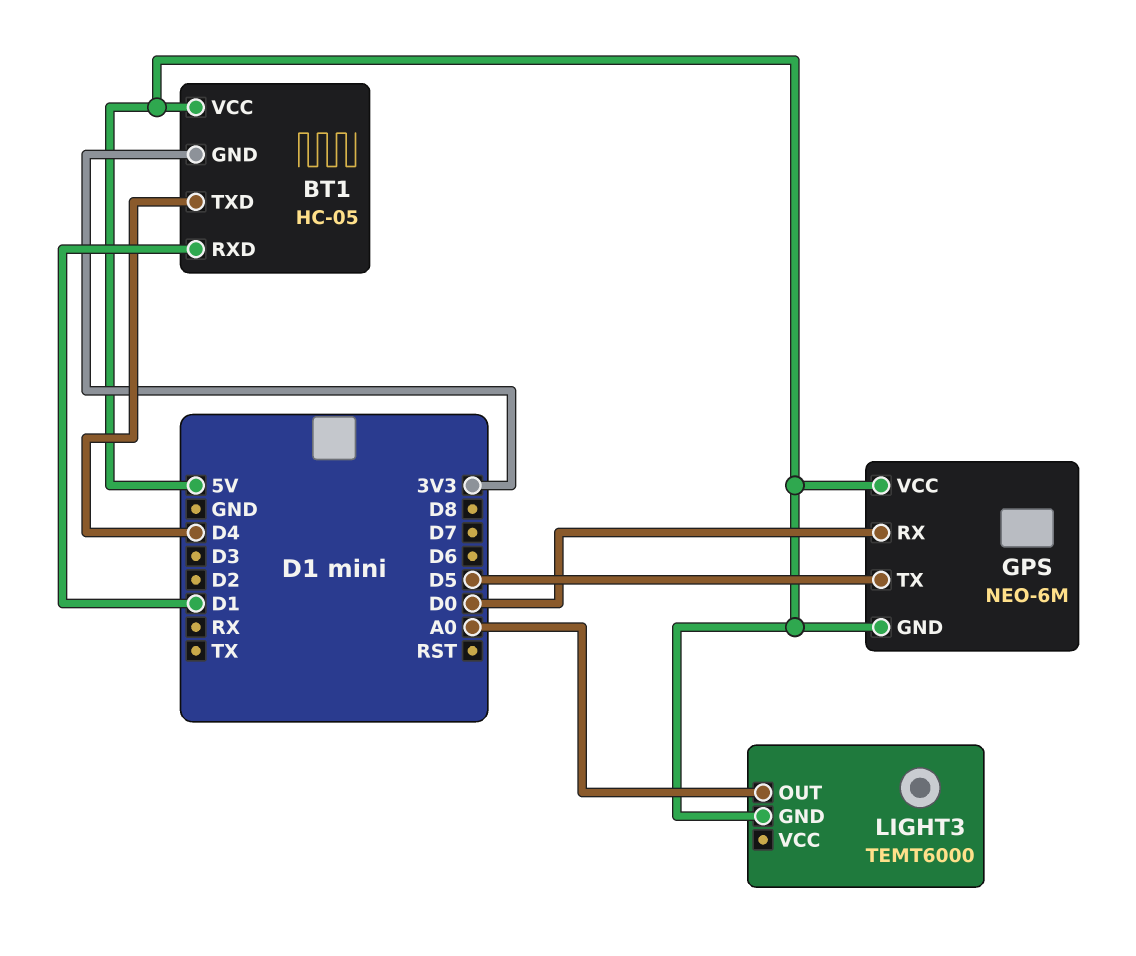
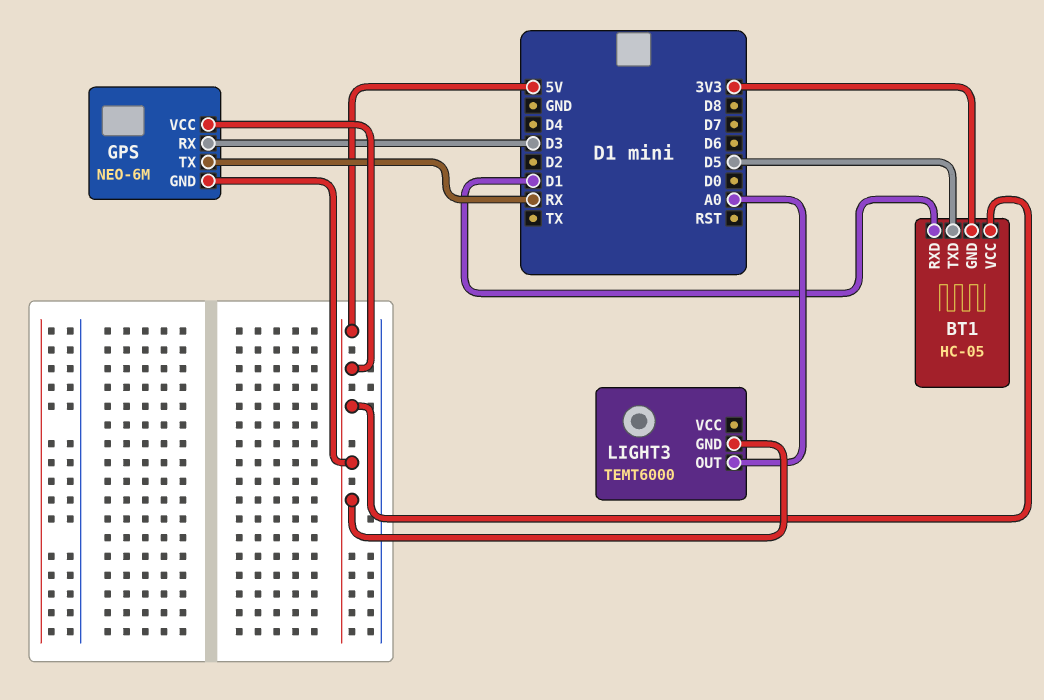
BT1 pin TXD: D4 -> D5
GPS pin RX: D0 -> D3
GPS pin TX: D5 -> RX

